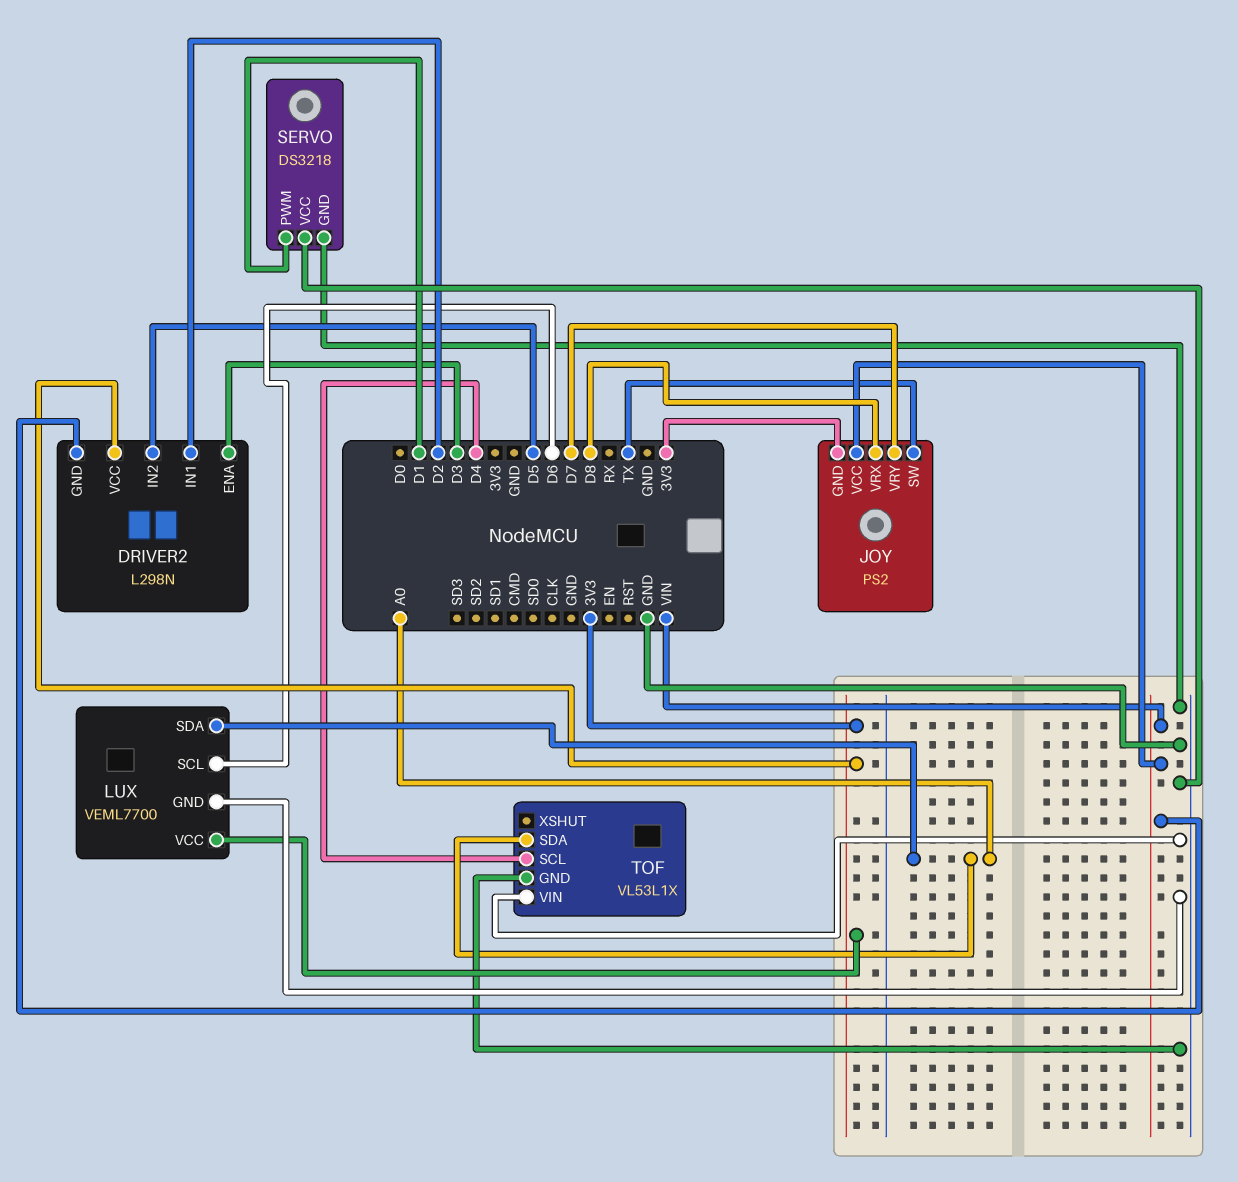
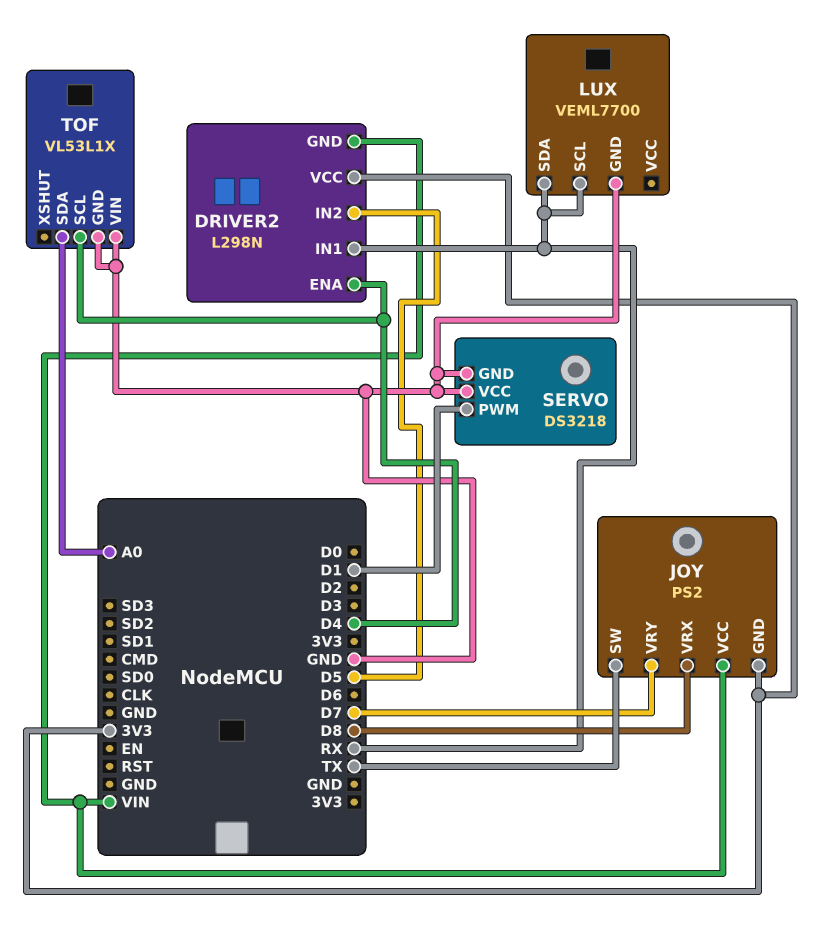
DRIVER2 pin ENA: D3 -> D4
DRIVER2 pin IN1: D2 -> RX
LUX pin SCL: D6 -> RX
LUX pin SDA: A0 -> RX
LUX pin VCC: 3V3 -> none

